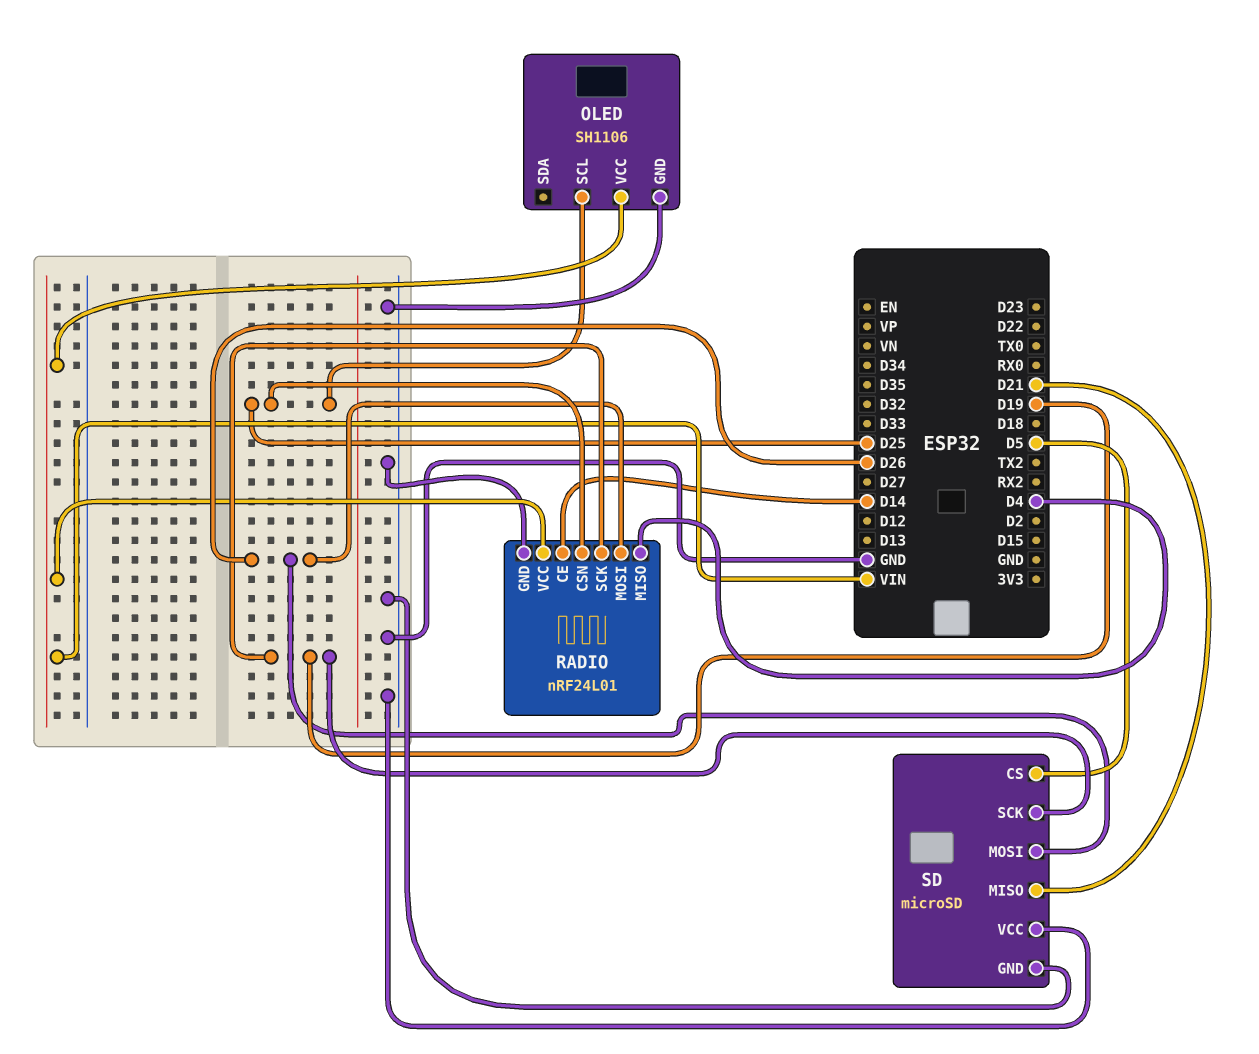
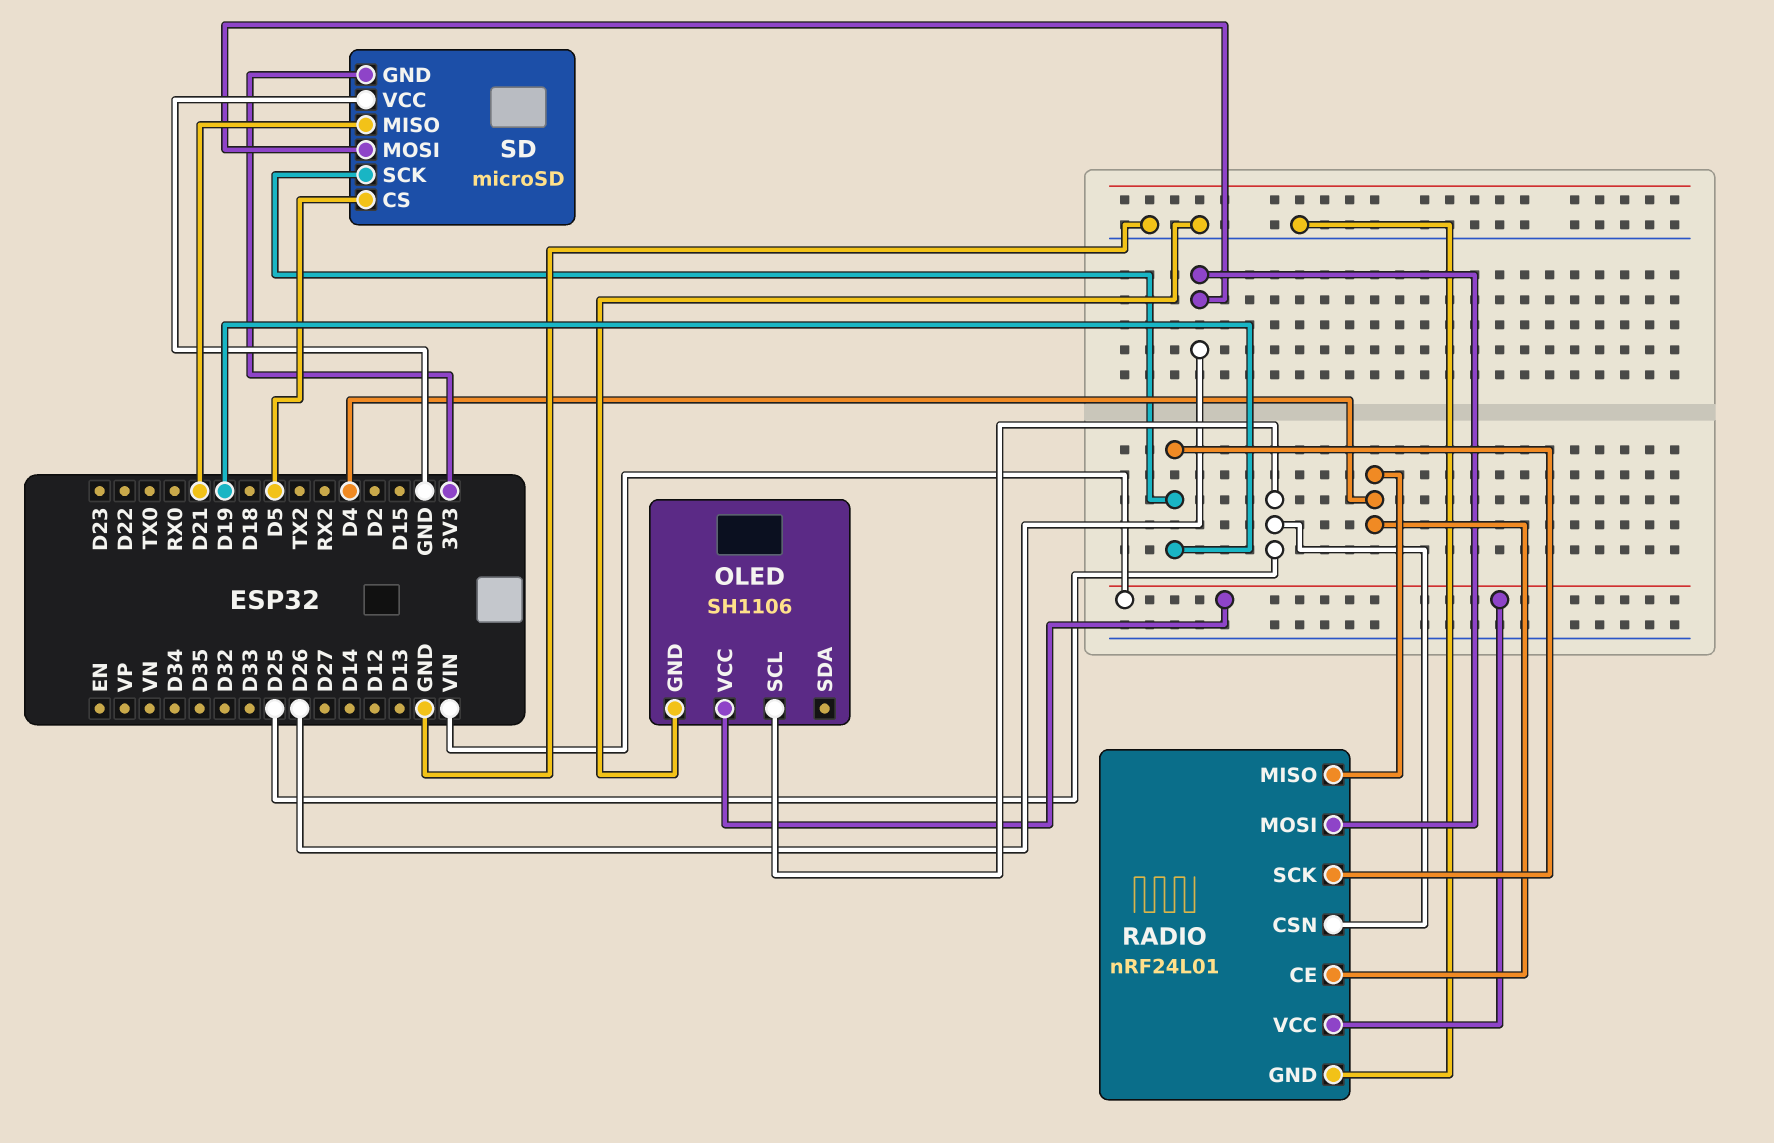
RADIO pin CE: D14 -> D4
SD pin GND: GND -> 3V3

